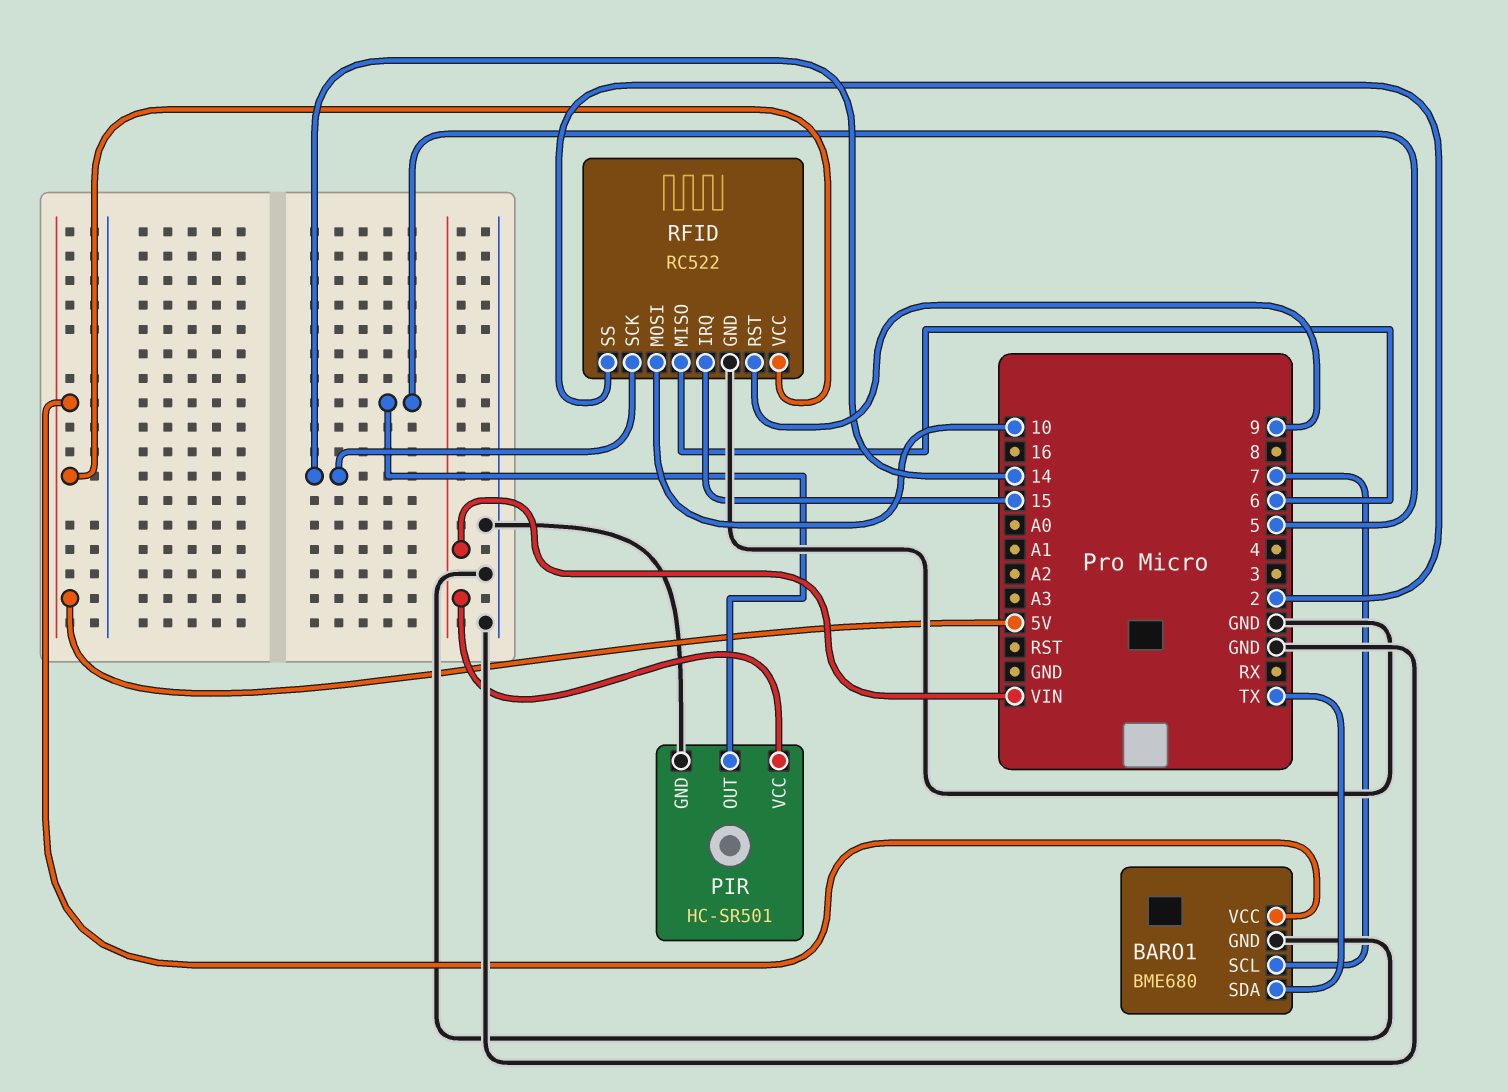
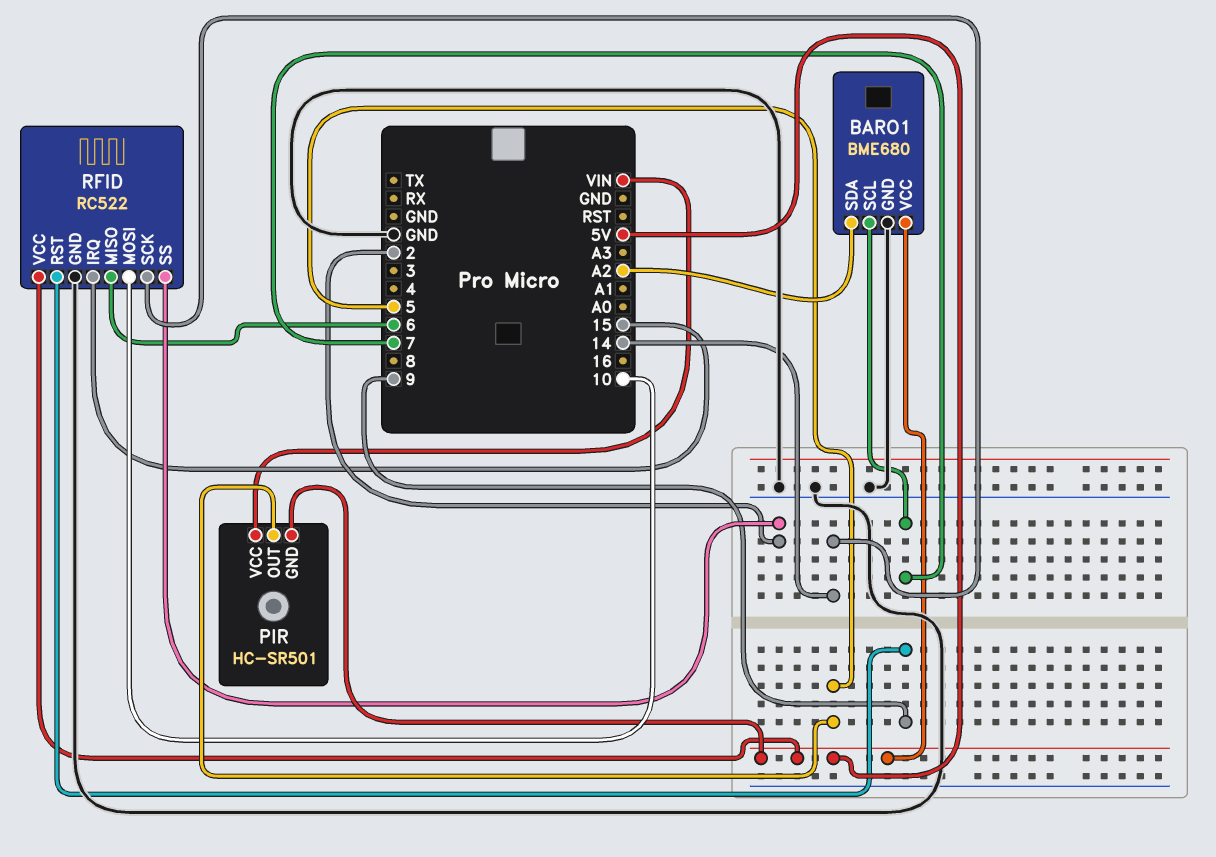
BARO1 pin SDA: TX -> A2
PIR pin GND: GND -> 5V

